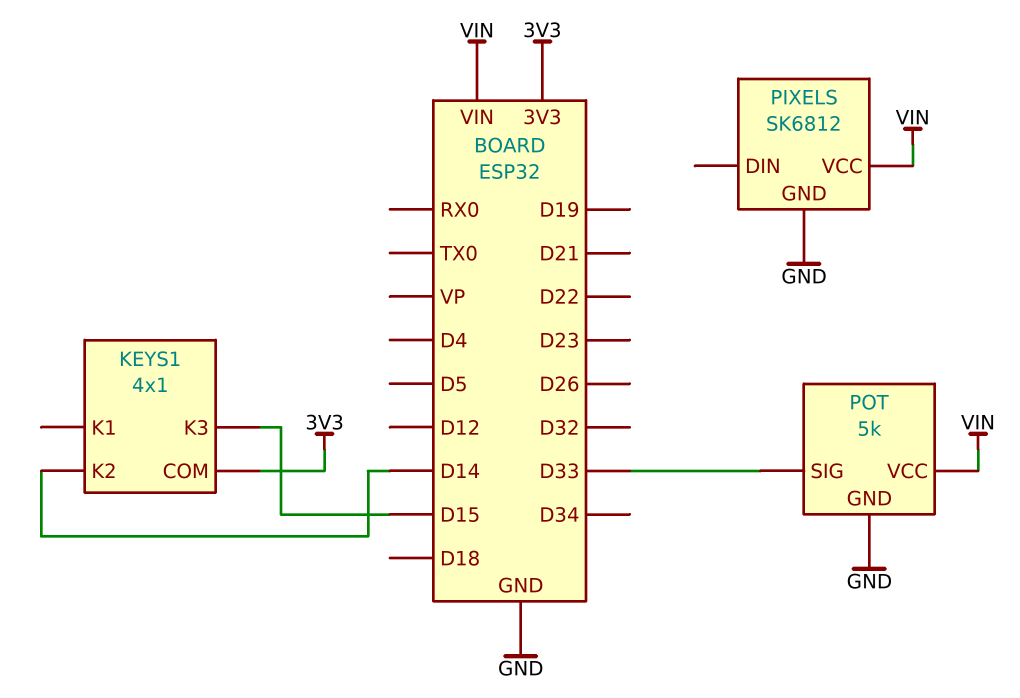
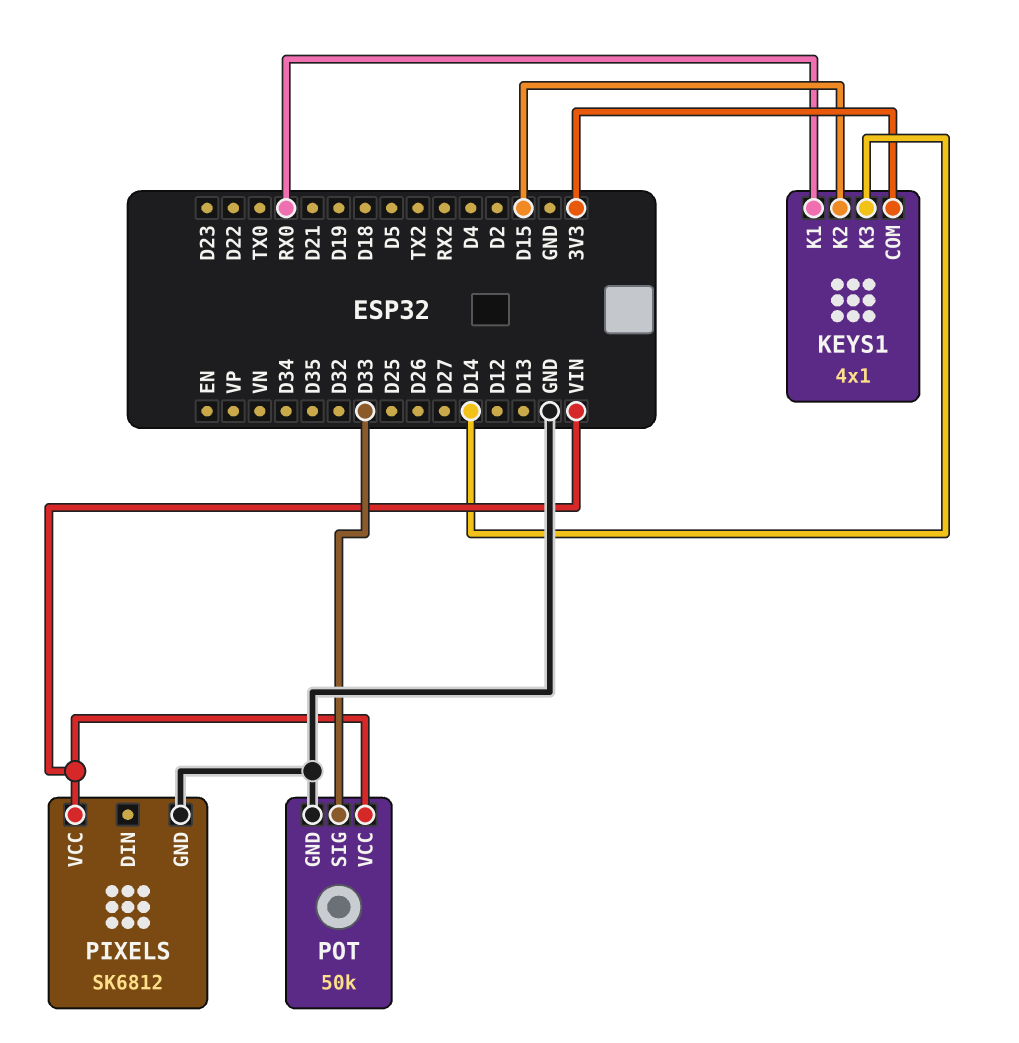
KEYS1 pin K1: none -> RX0
KEYS1 pin K2: D14 -> D15
KEYS1 pin K3: D15 -> D14
POT: 5k -> 50k

